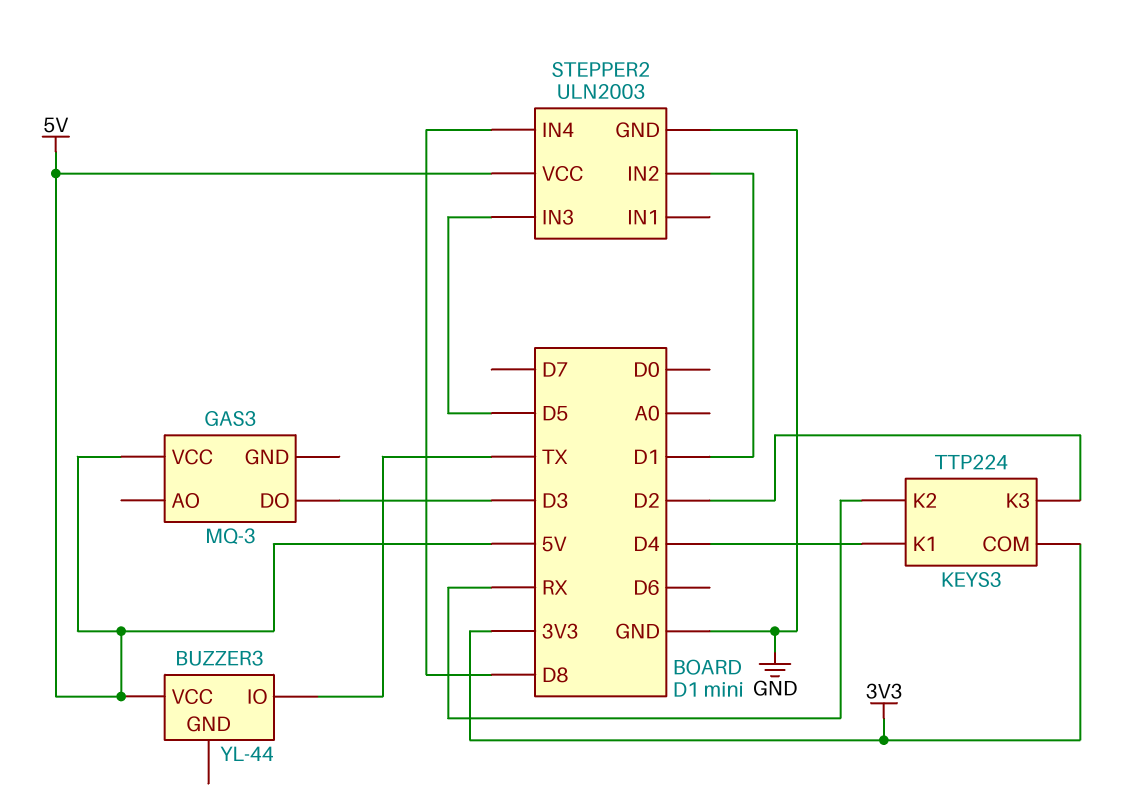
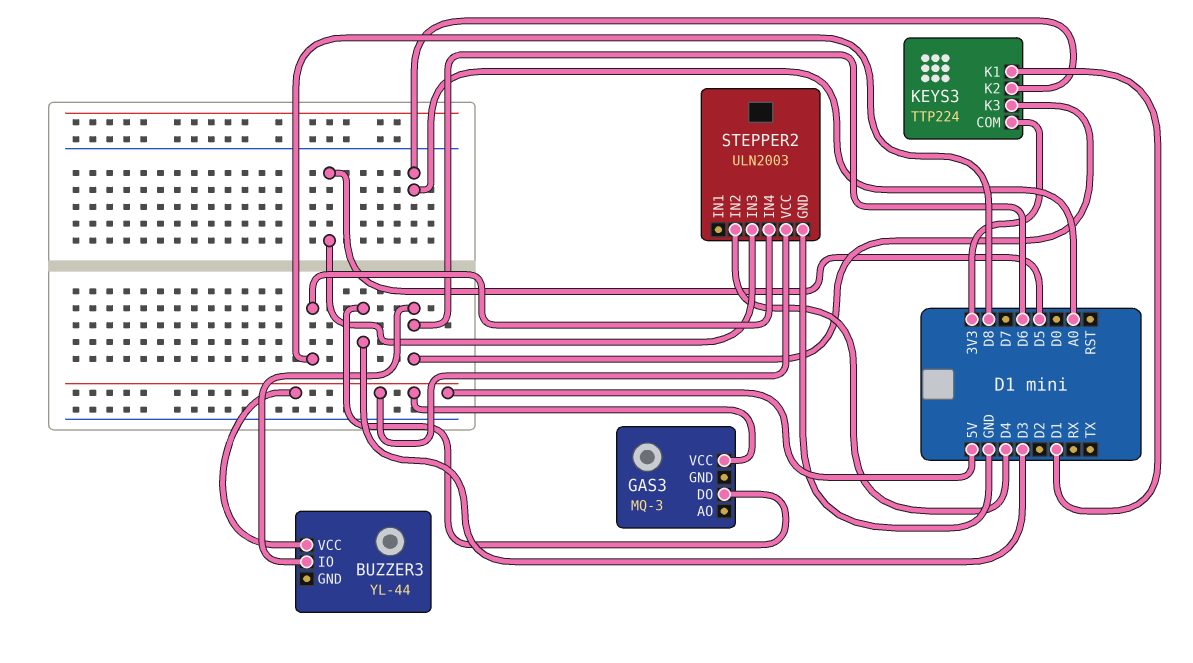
BUZZER3 pin IO: TX -> D6
KEYS3 pin K1: D4 -> D1
KEYS3 pin K2: RX -> A0
KEYS3 pin K3: D2 -> D6
STEPPER2 pin IN2: D1 -> D4

